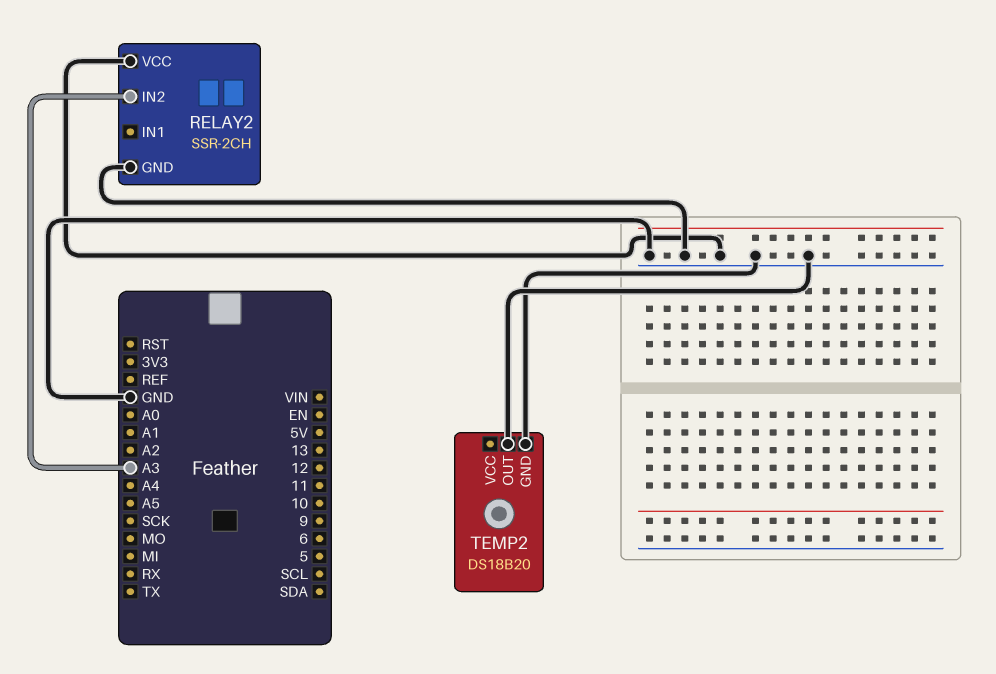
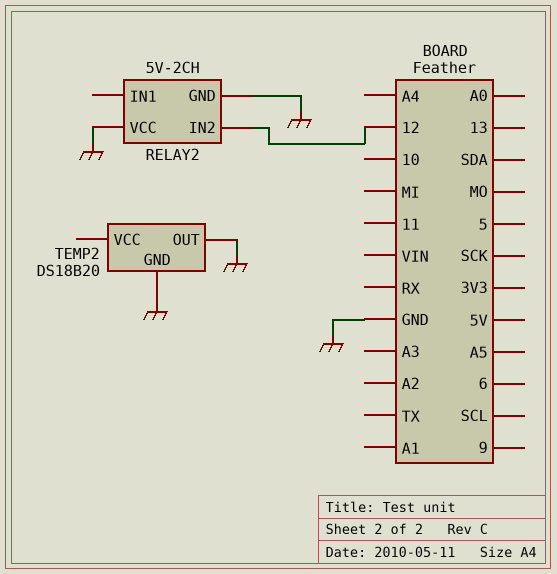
RELAY2: SSR-2CH -> 5V-2CH
RELAY2 pin IN2: A3 -> 12

